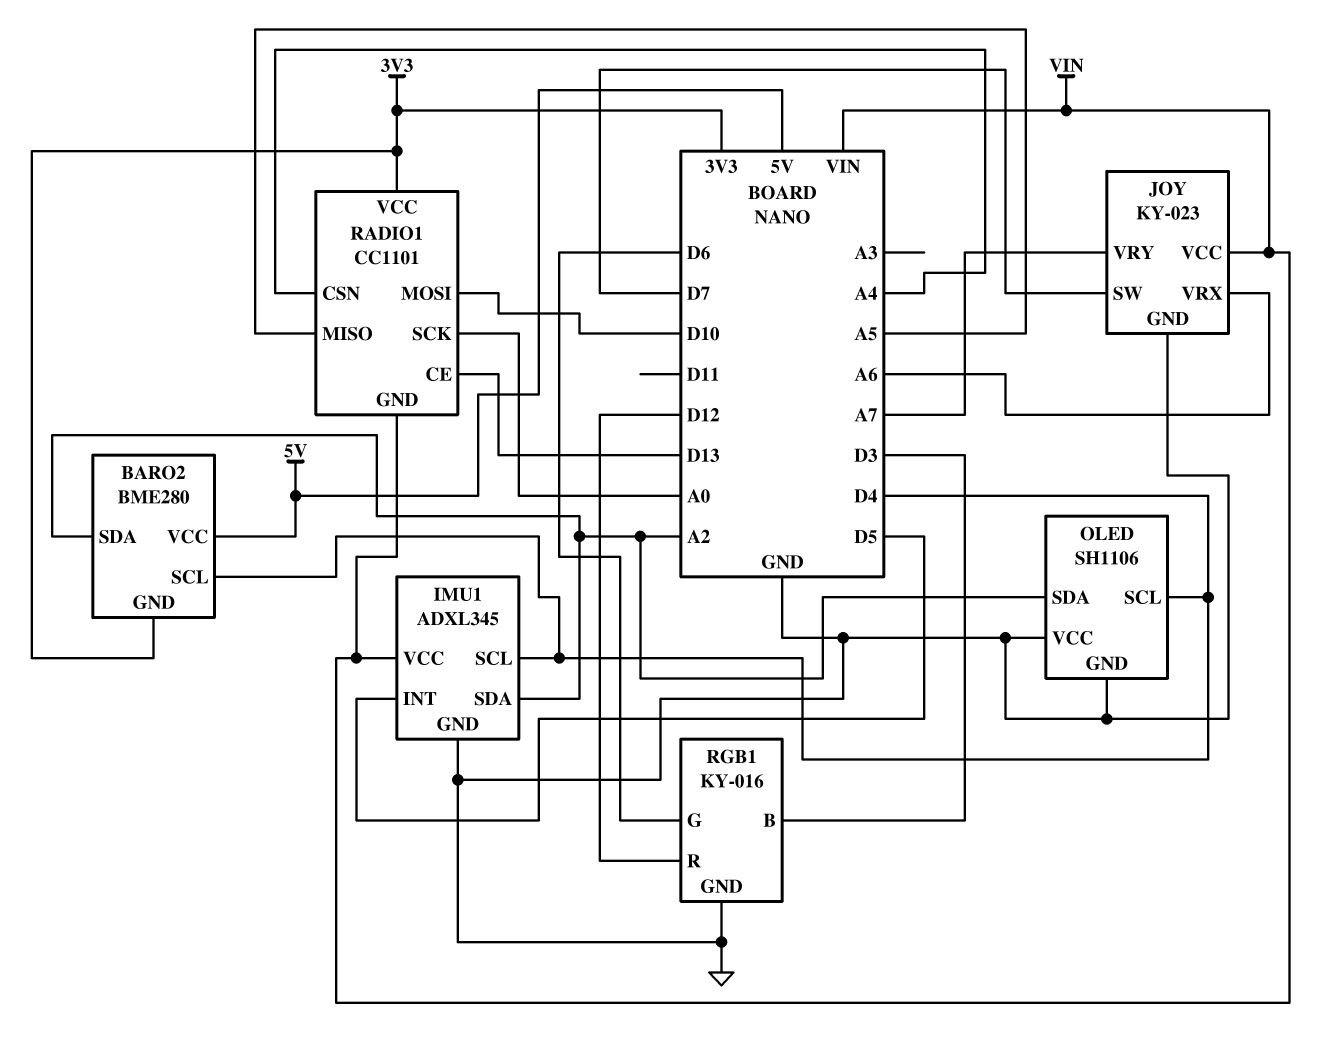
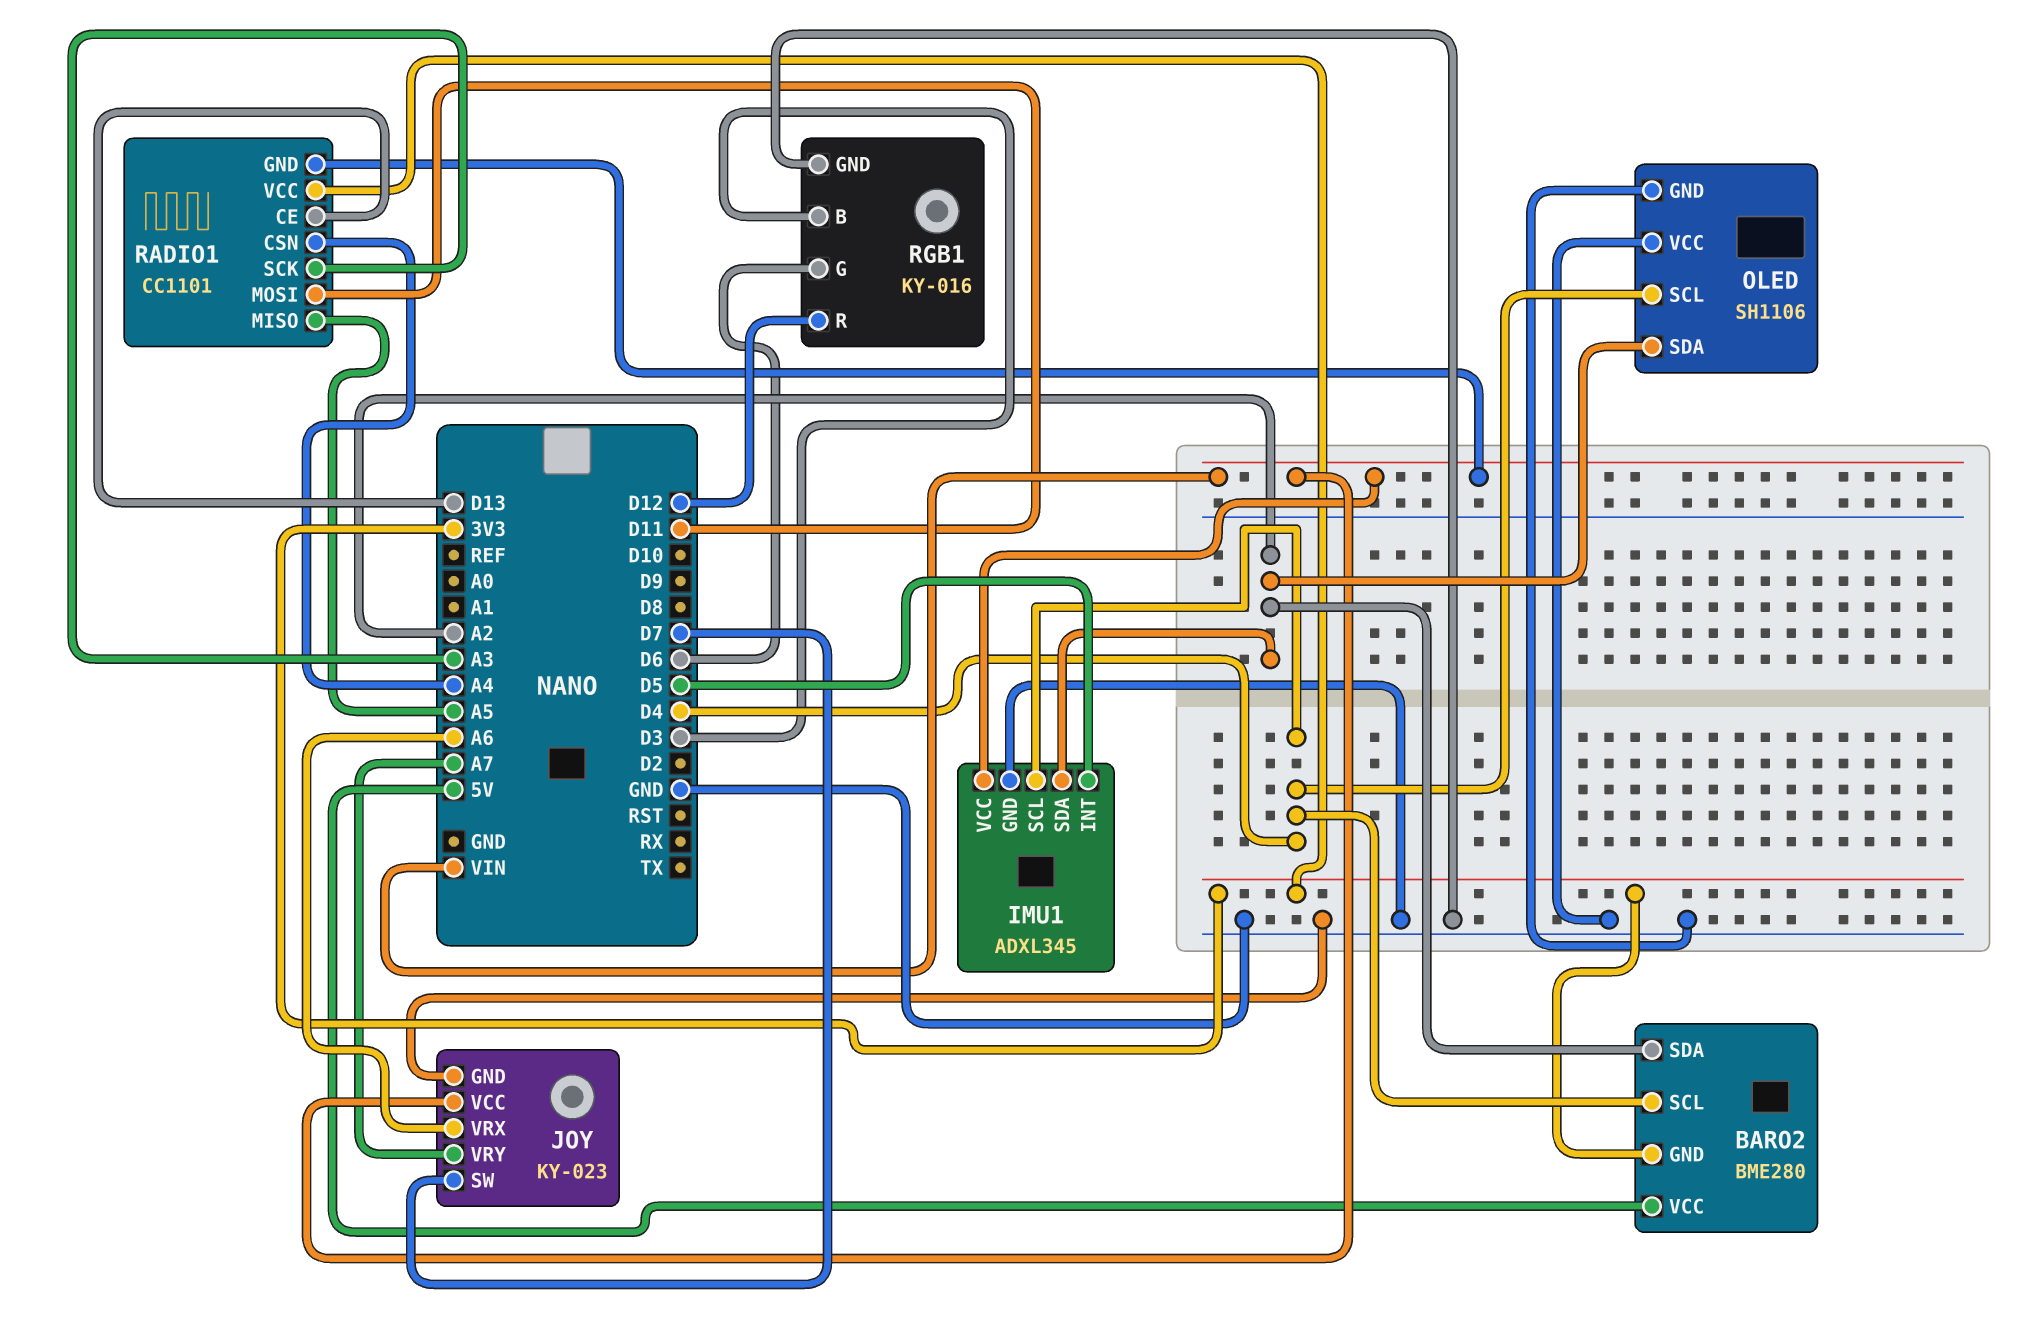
RADIO1 pin MOSI: D10 -> D11
RADIO1 pin SCK: A0 -> A3

